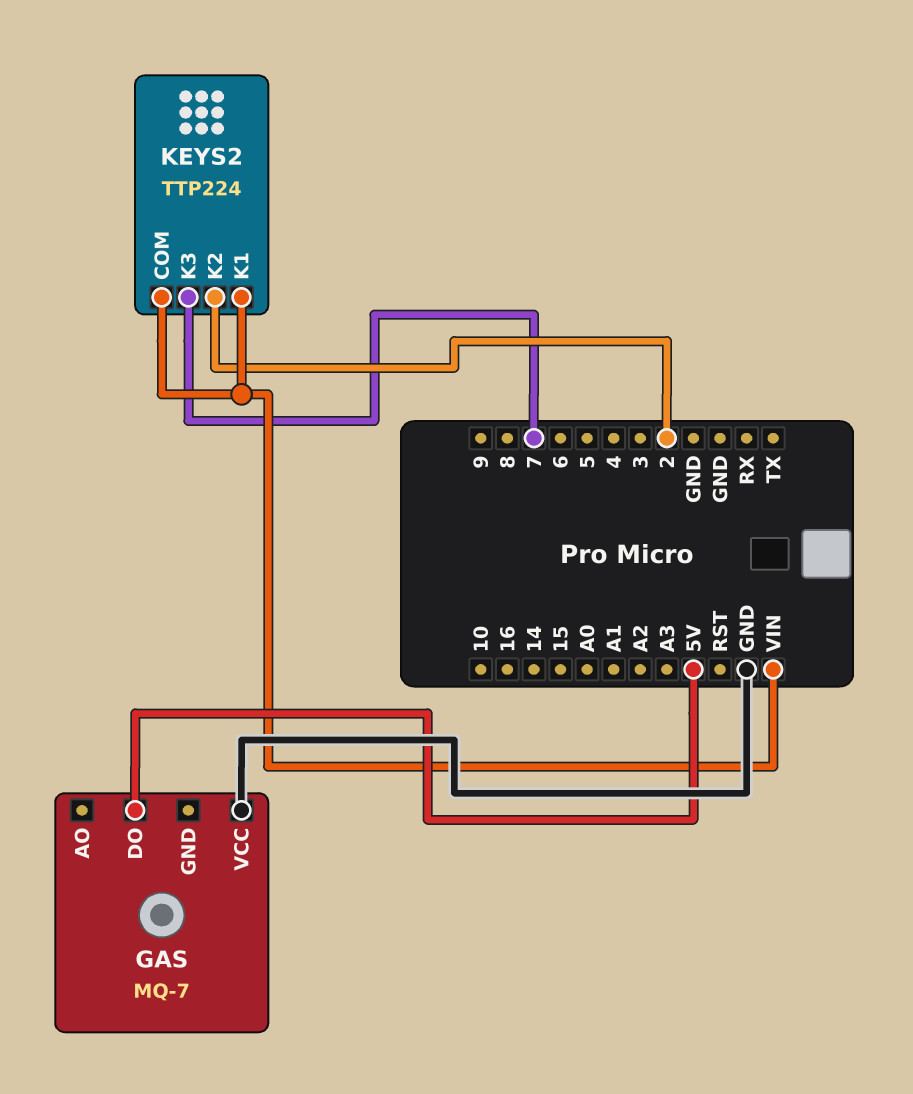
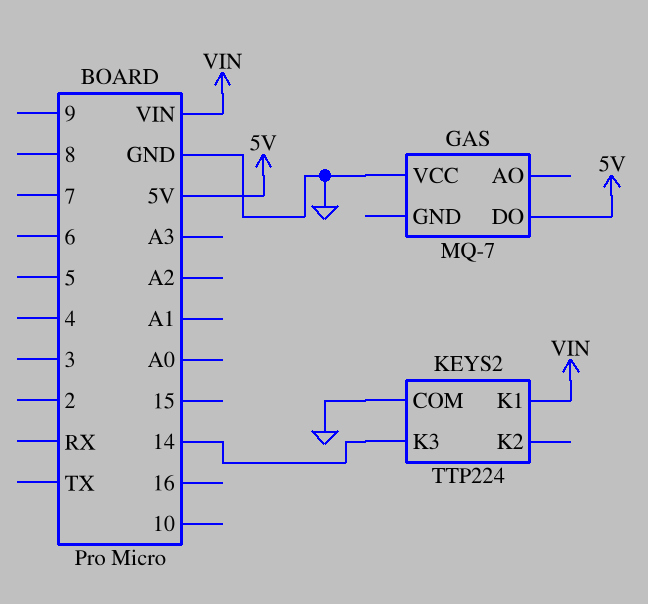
KEYS2 pin COM: VIN -> GND
KEYS2 pin K2: 2 -> none
KEYS2 pin K3: 7 -> 14

